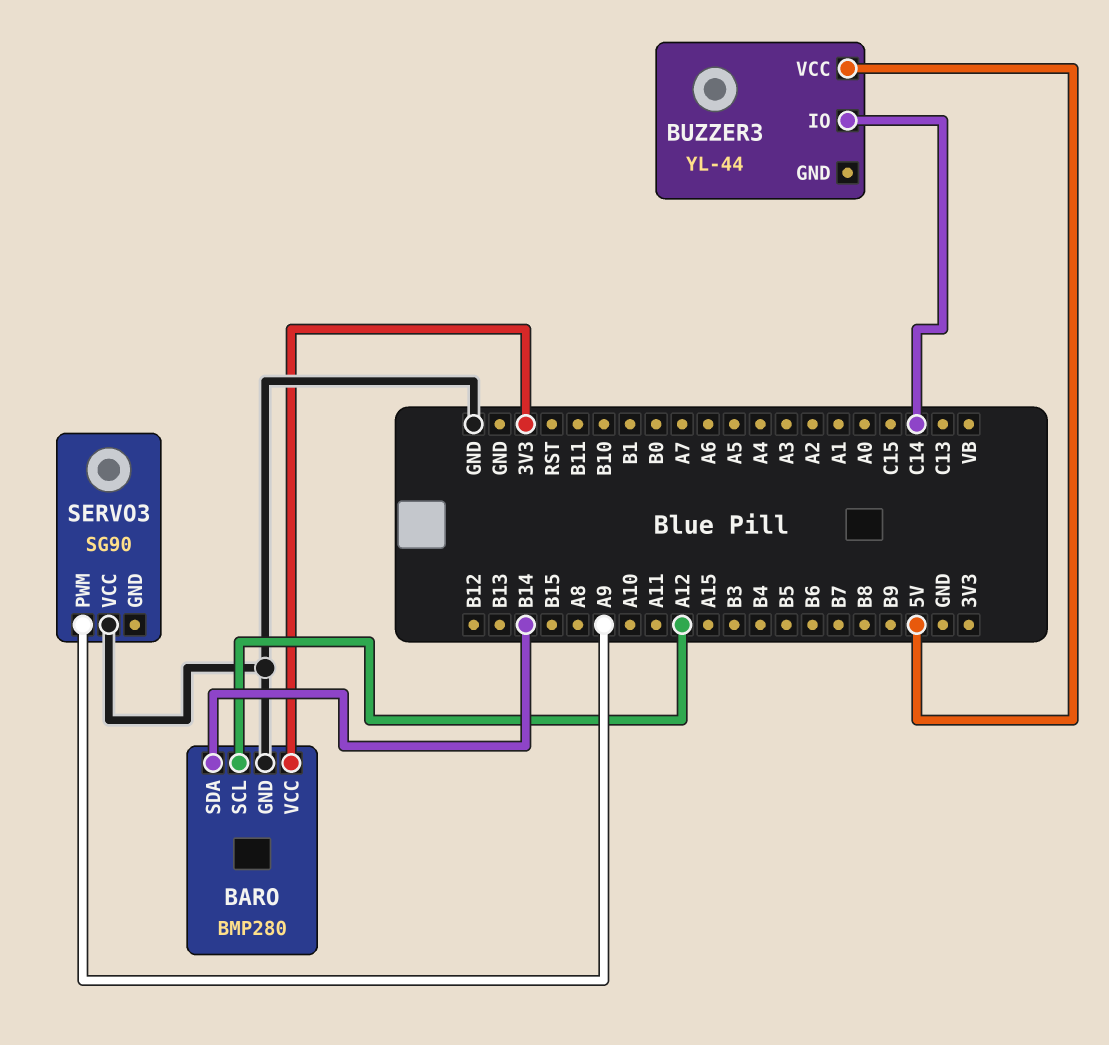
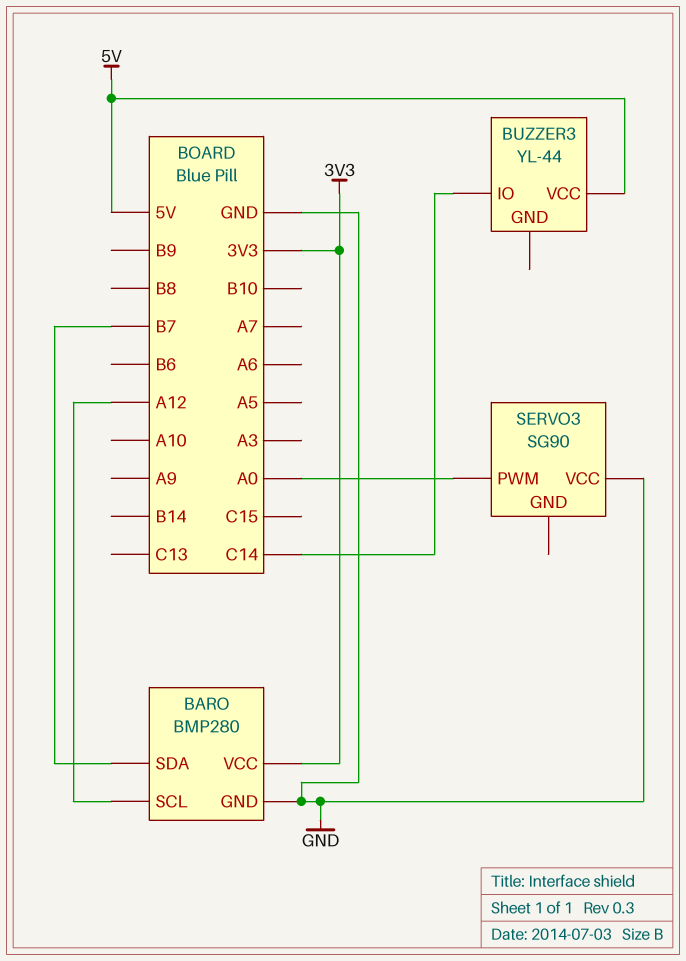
BARO pin SDA: B14 -> B7
SERVO3 pin PWM: A9 -> A0

